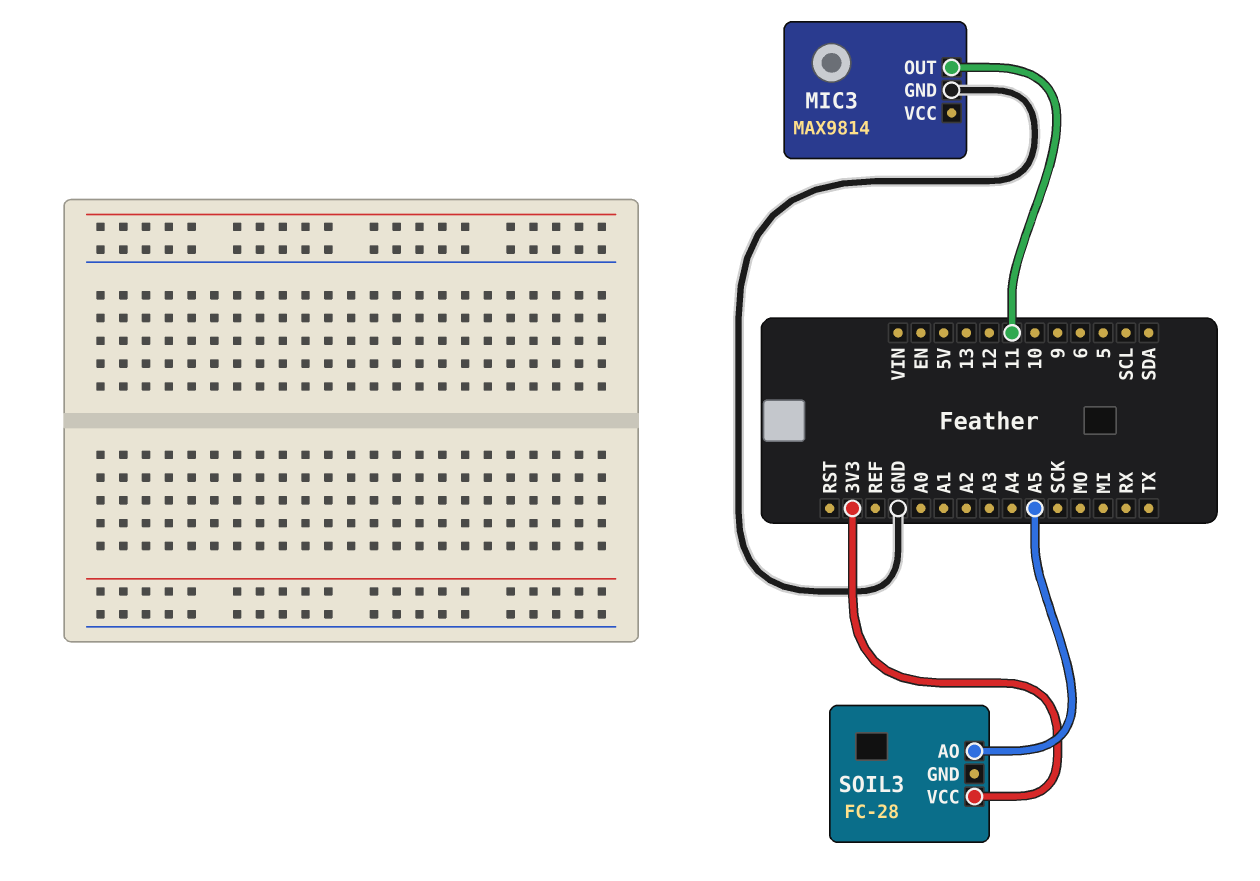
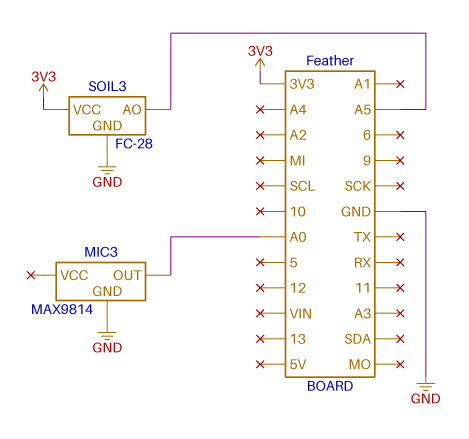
MIC3 pin OUT: 11 -> A0
SOIL3 pin GND: none -> GND

